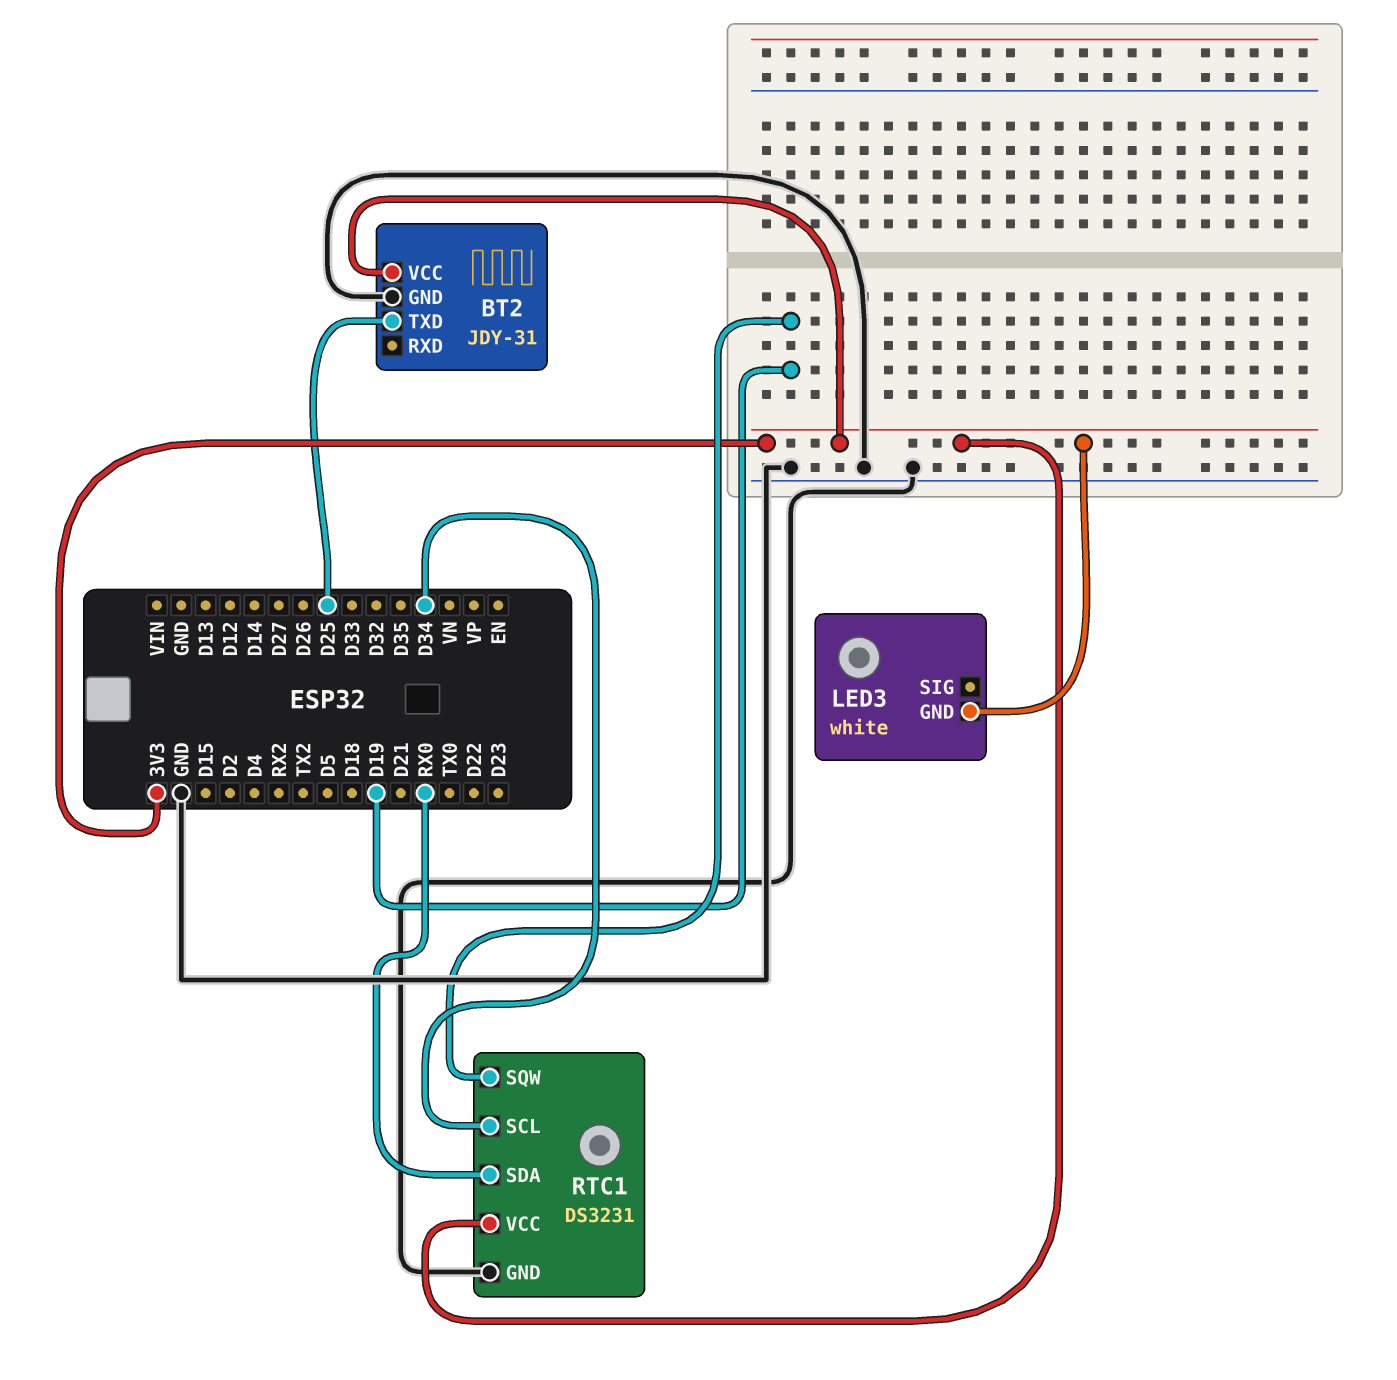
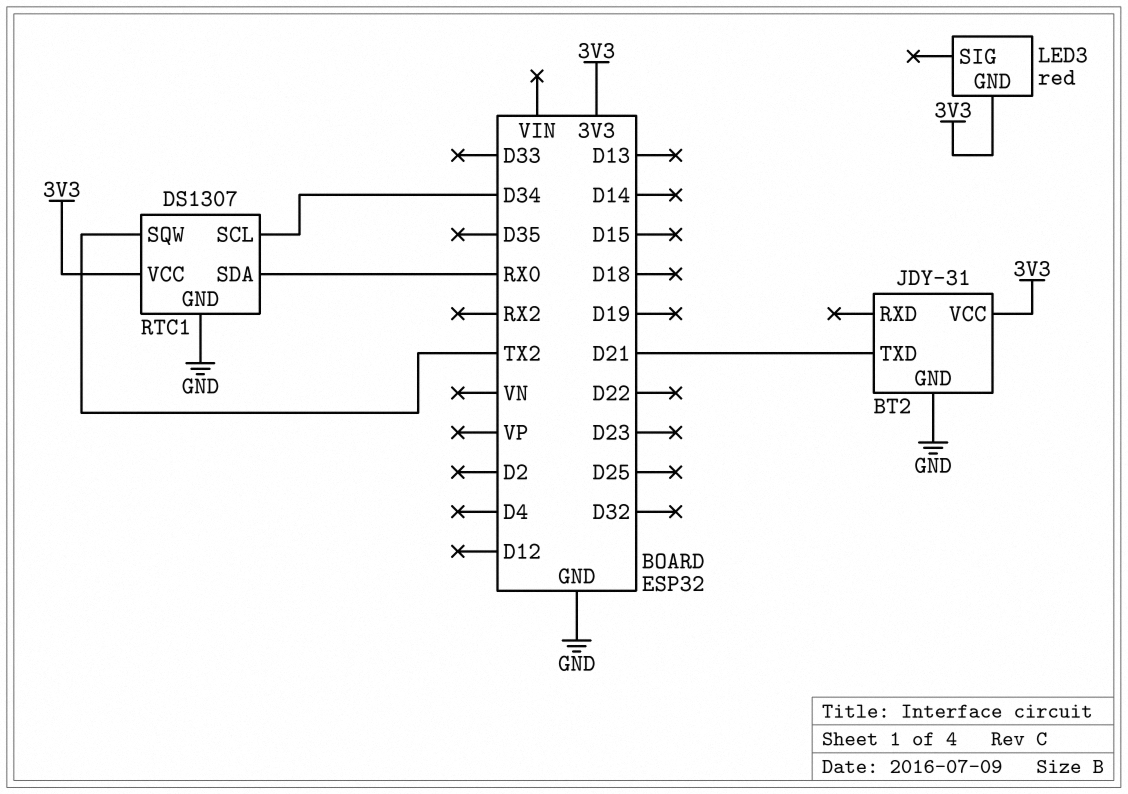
BT2 pin TXD: D25 -> D21
LED3: white -> red
RTC1: DS3231 -> DS1307
RTC1 pin SQW: D19 -> TX2

